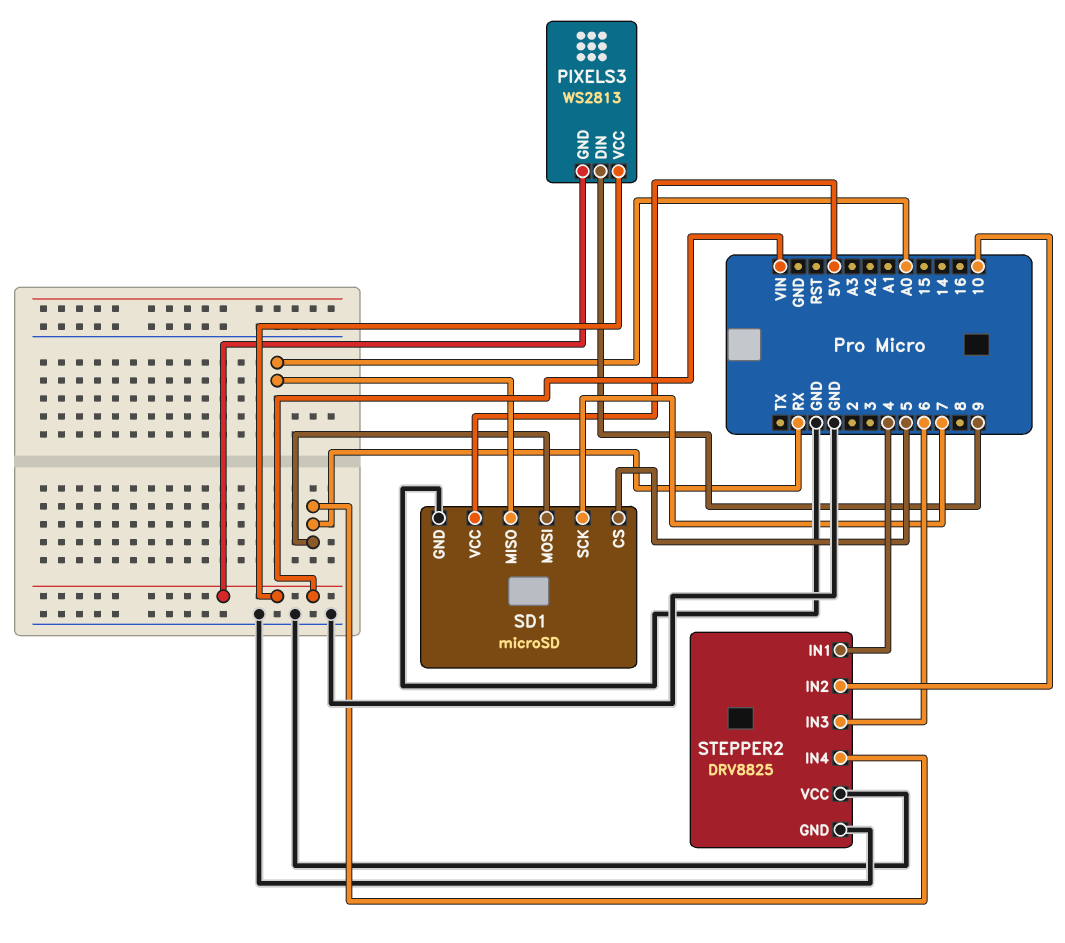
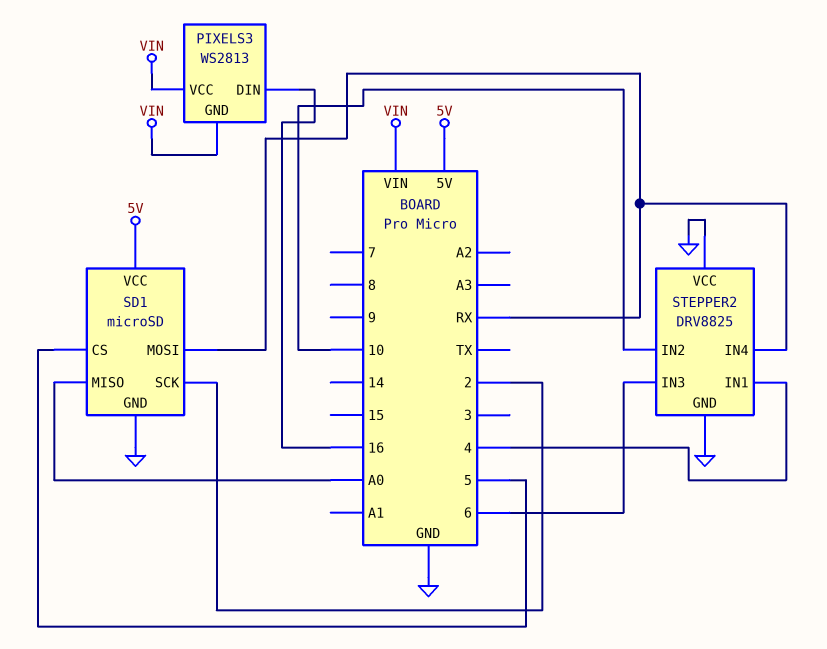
PIXELS3 pin DIN: 9 -> 16
SD1 pin SCK: 7 -> 2

